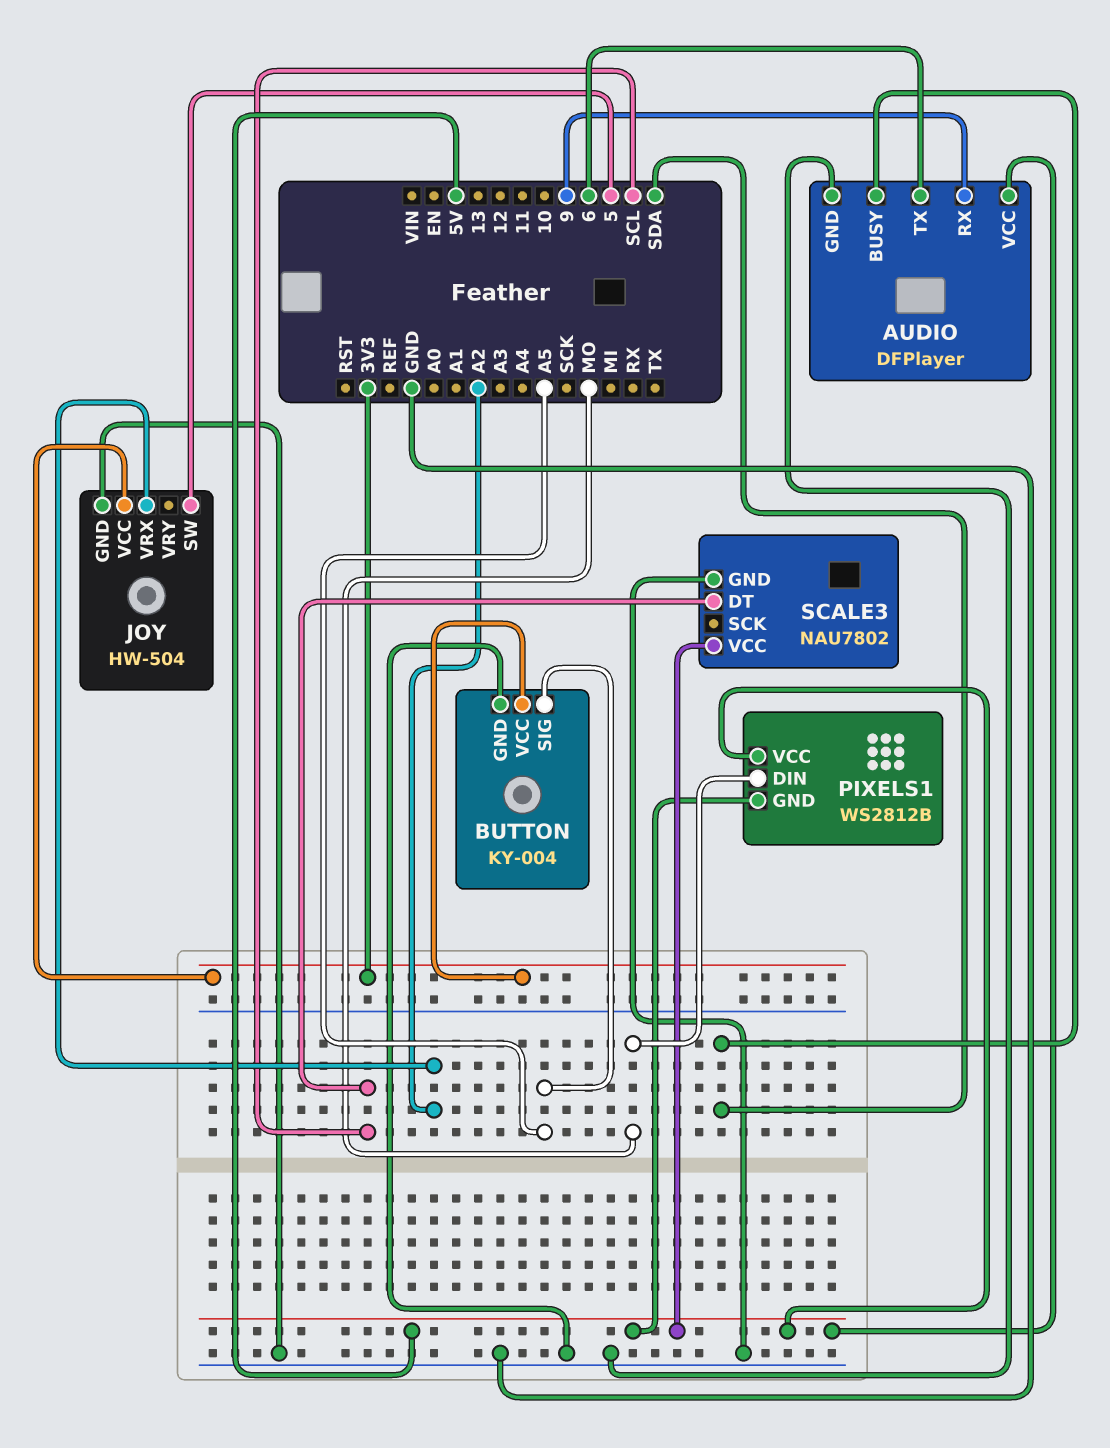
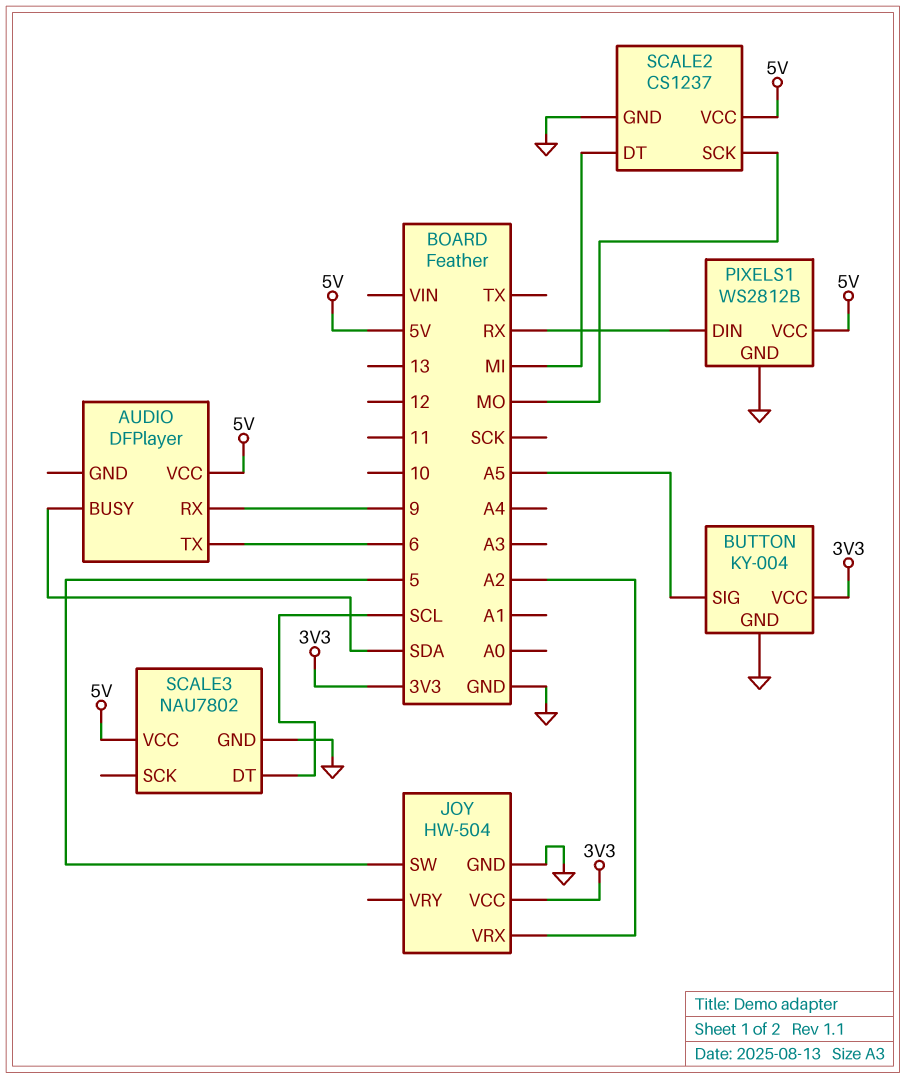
AUDIO pin GND: GND -> none
PIXELS1 pin DIN: MO -> RX
PIXELS1 pin GND: 5V -> GND
SCALE2: none -> CS1237
SCALE2 pin DT: none -> MI
SCALE2 pin GND: none -> GND
SCALE2 pin SCK: none -> MO
SCALE2 pin VCC: none -> 5V

